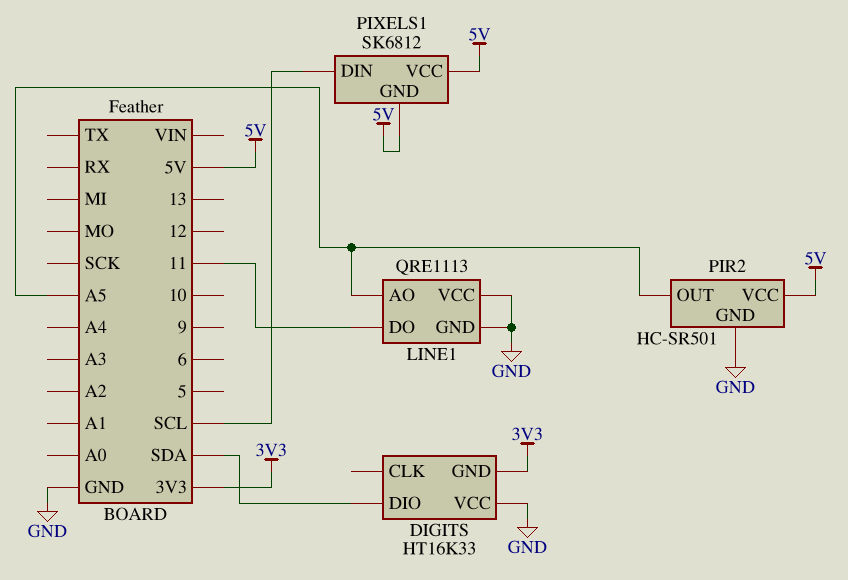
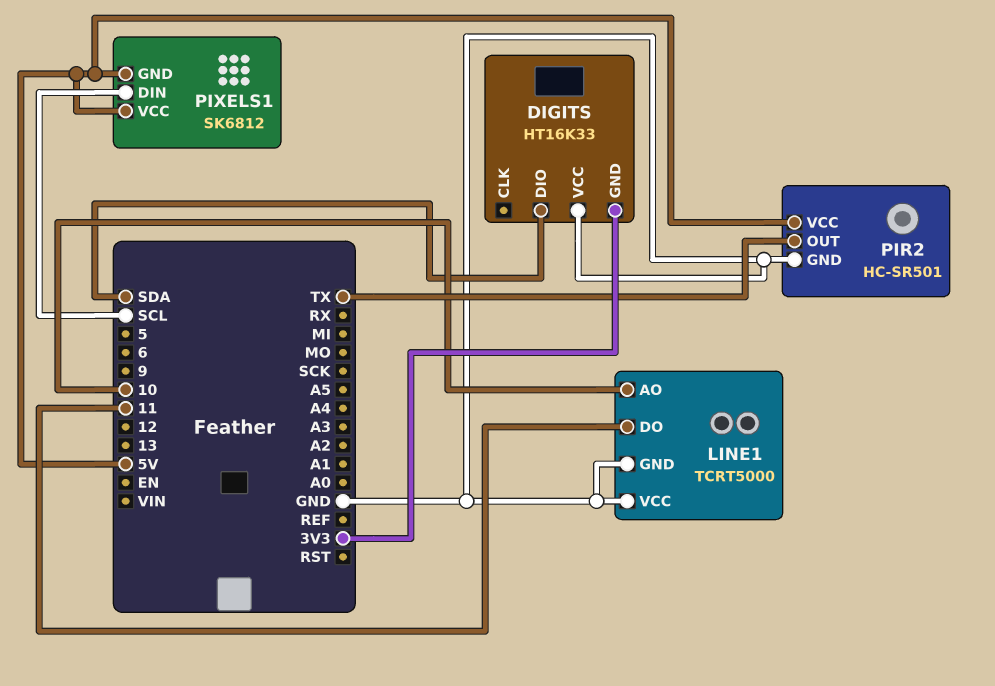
LINE1: QRE1113 -> TCRT5000
LINE1 pin AO: A5 -> 10
PIR2 pin OUT: A5 -> TX

